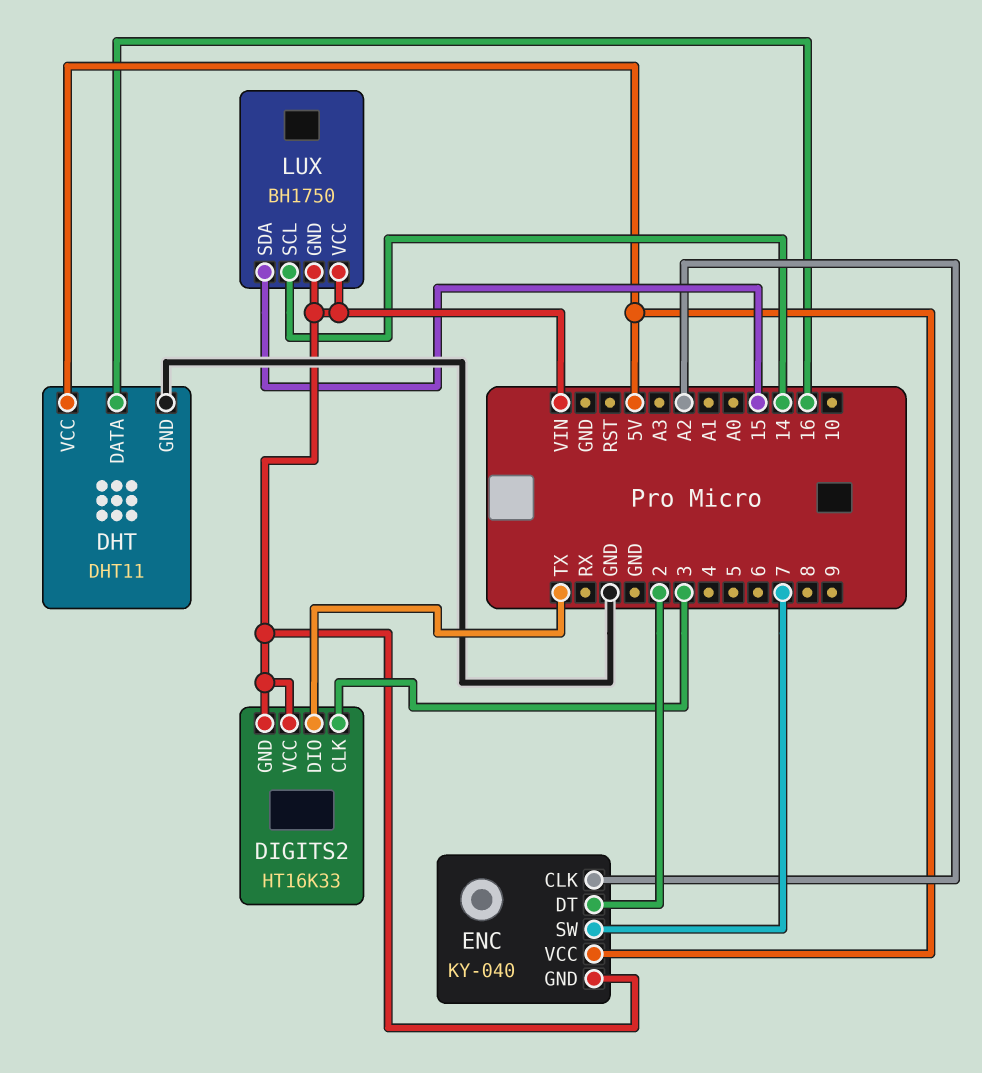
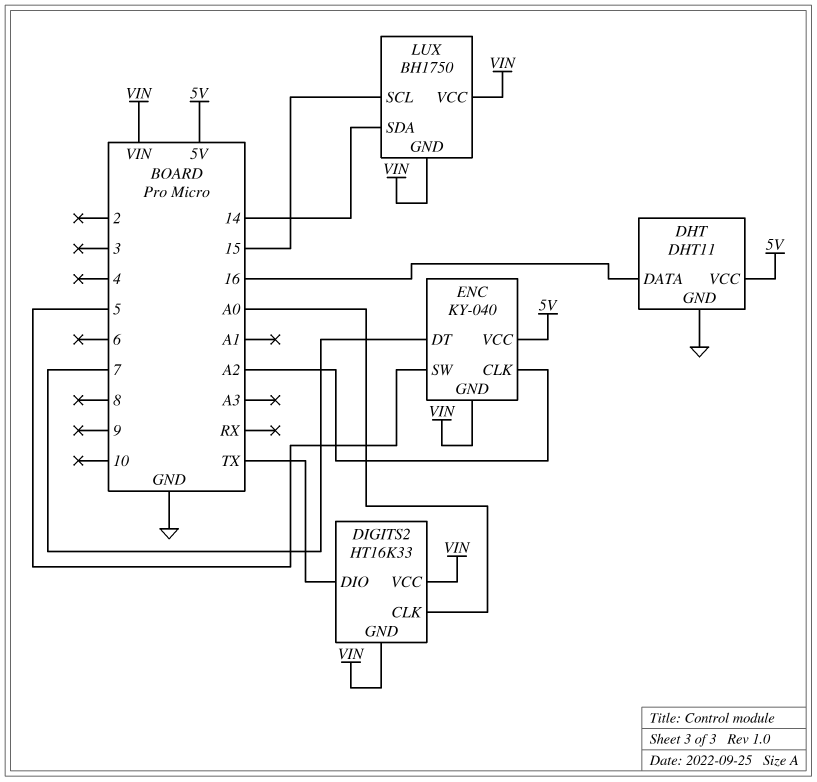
DIGITS2 pin CLK: 3 -> A0
ENC pin DT: 2 -> 7
ENC pin SW: 7 -> 5
LUX pin SCL: 14 -> 15
LUX pin SDA: 15 -> 14

